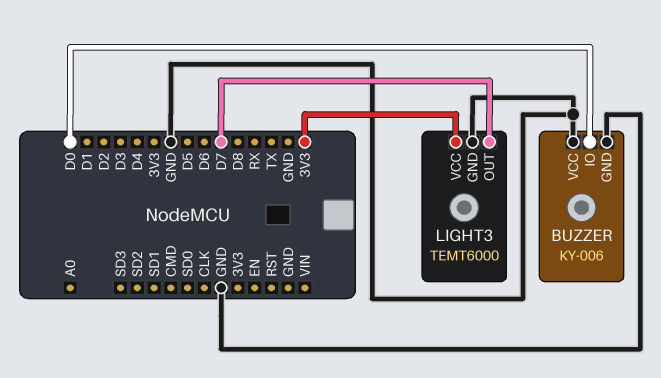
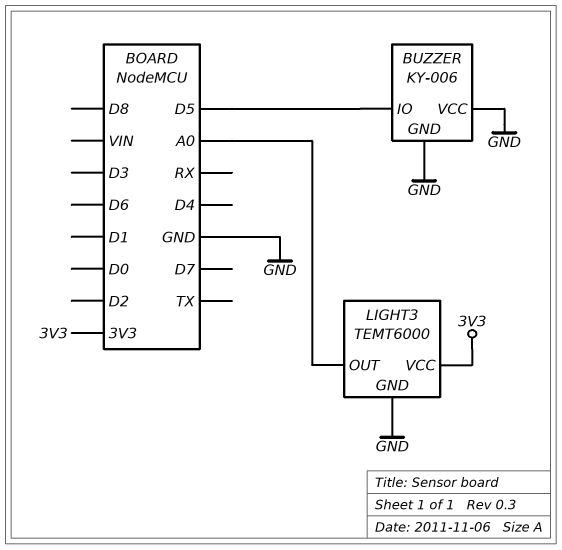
BUZZER pin IO: D0 -> D5
LIGHT3 pin OUT: D7 -> A0

